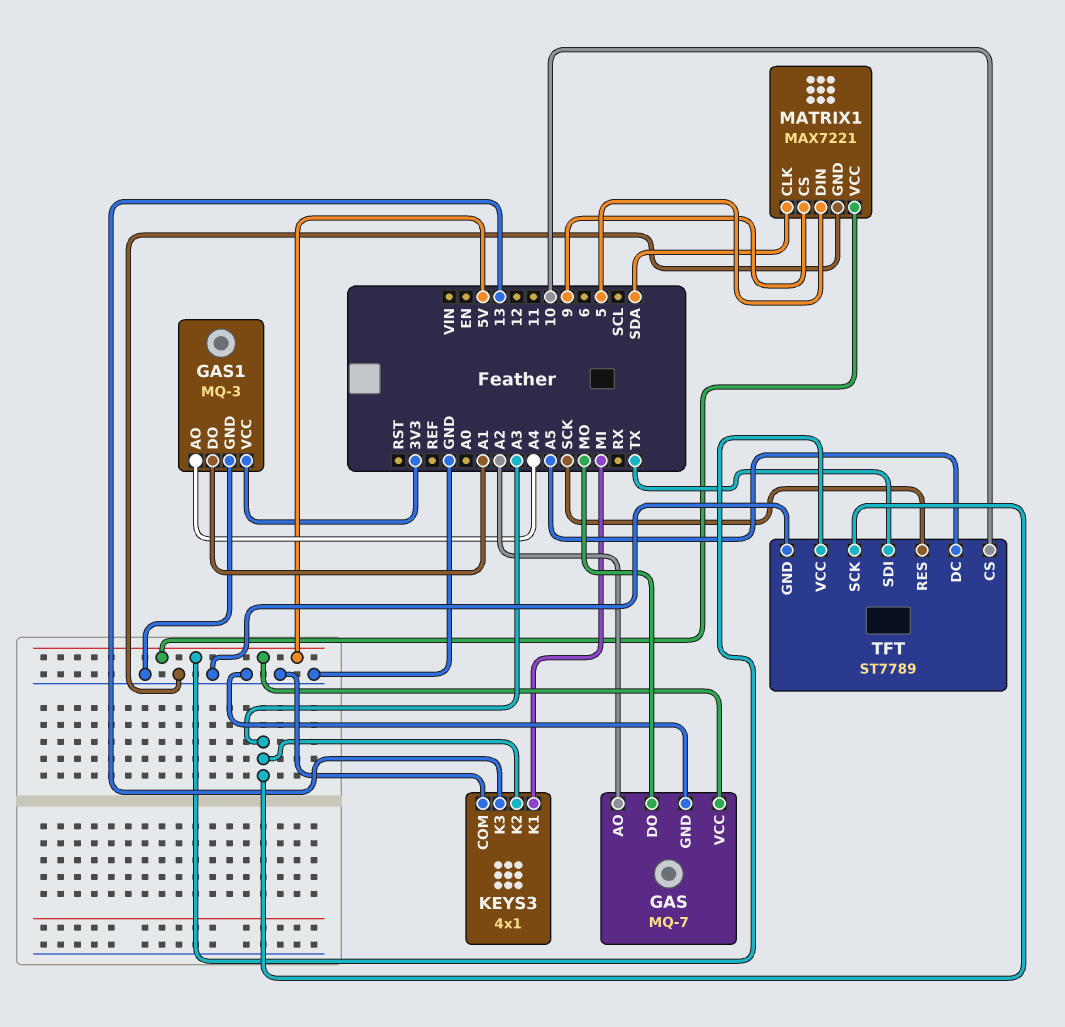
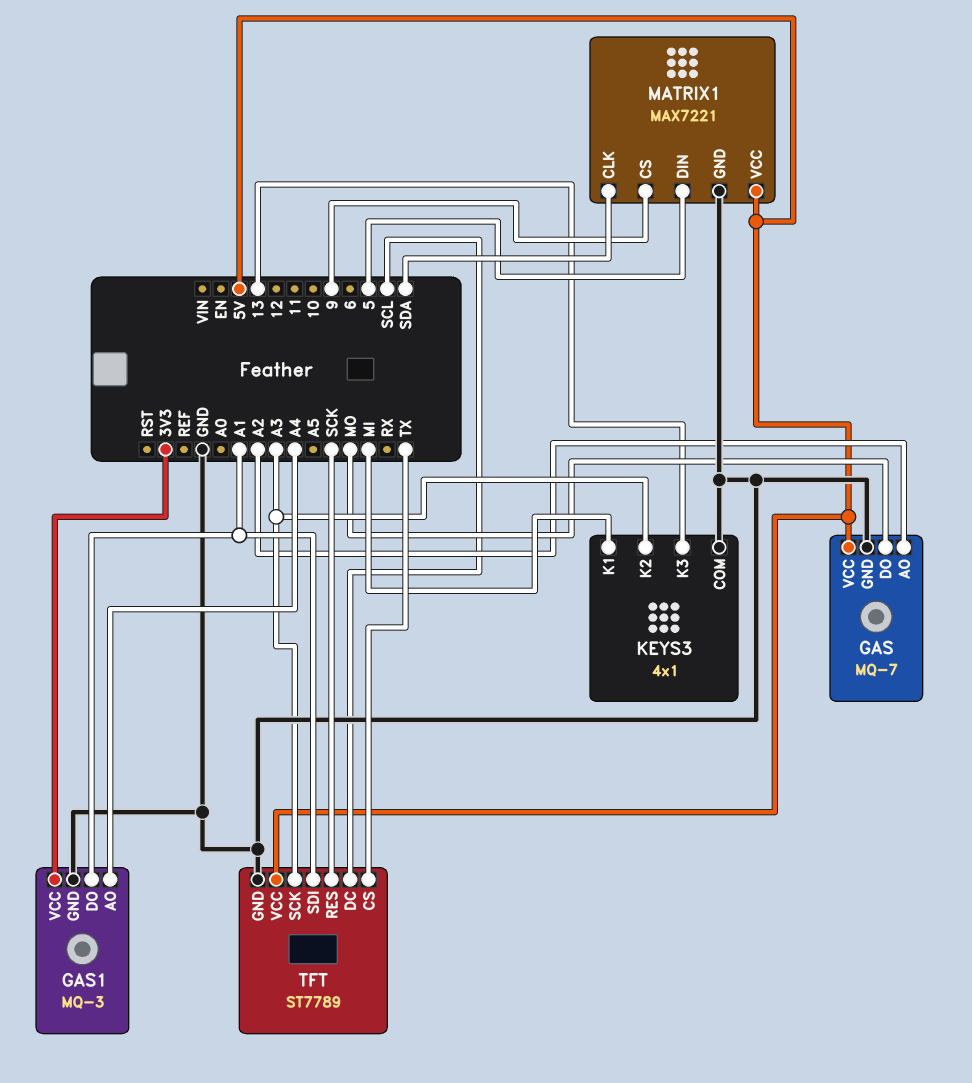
TFT pin CS: 10 -> TX
TFT pin DC: A5 -> SCL
TFT pin SDI: TX -> A1

